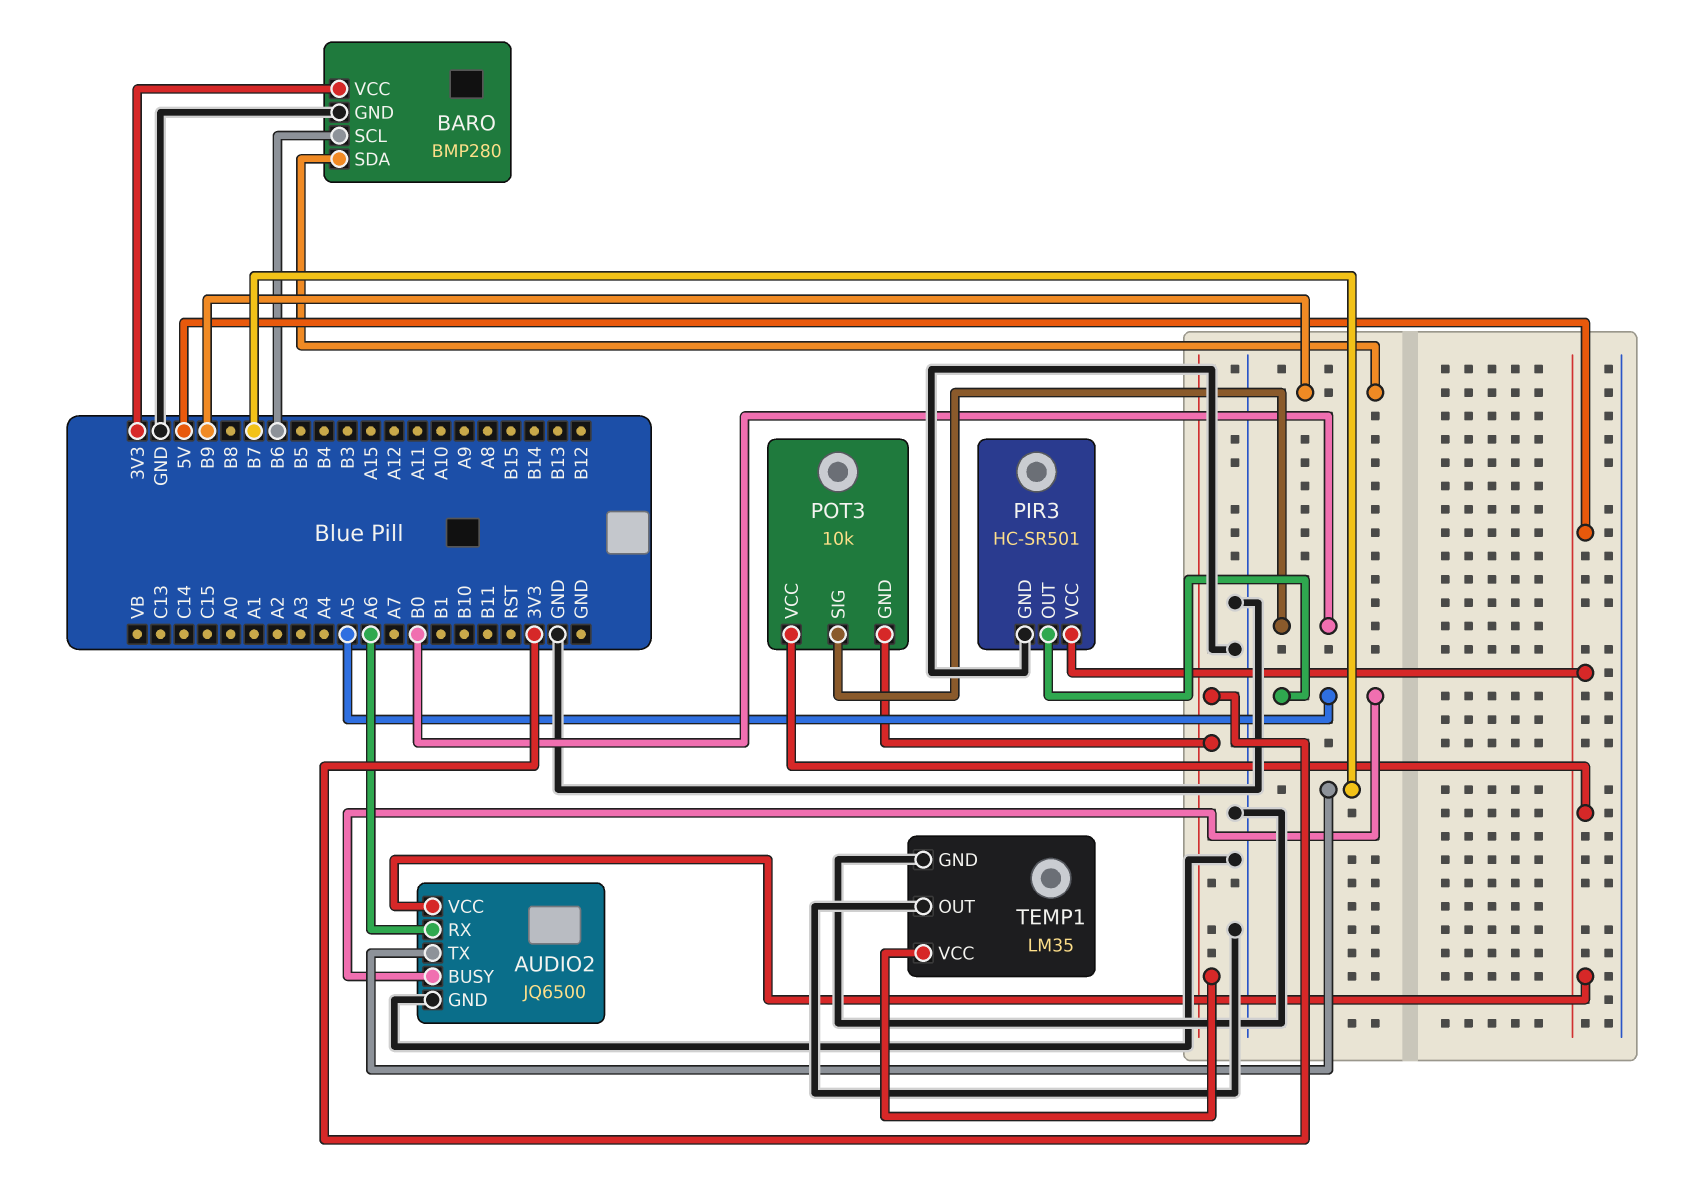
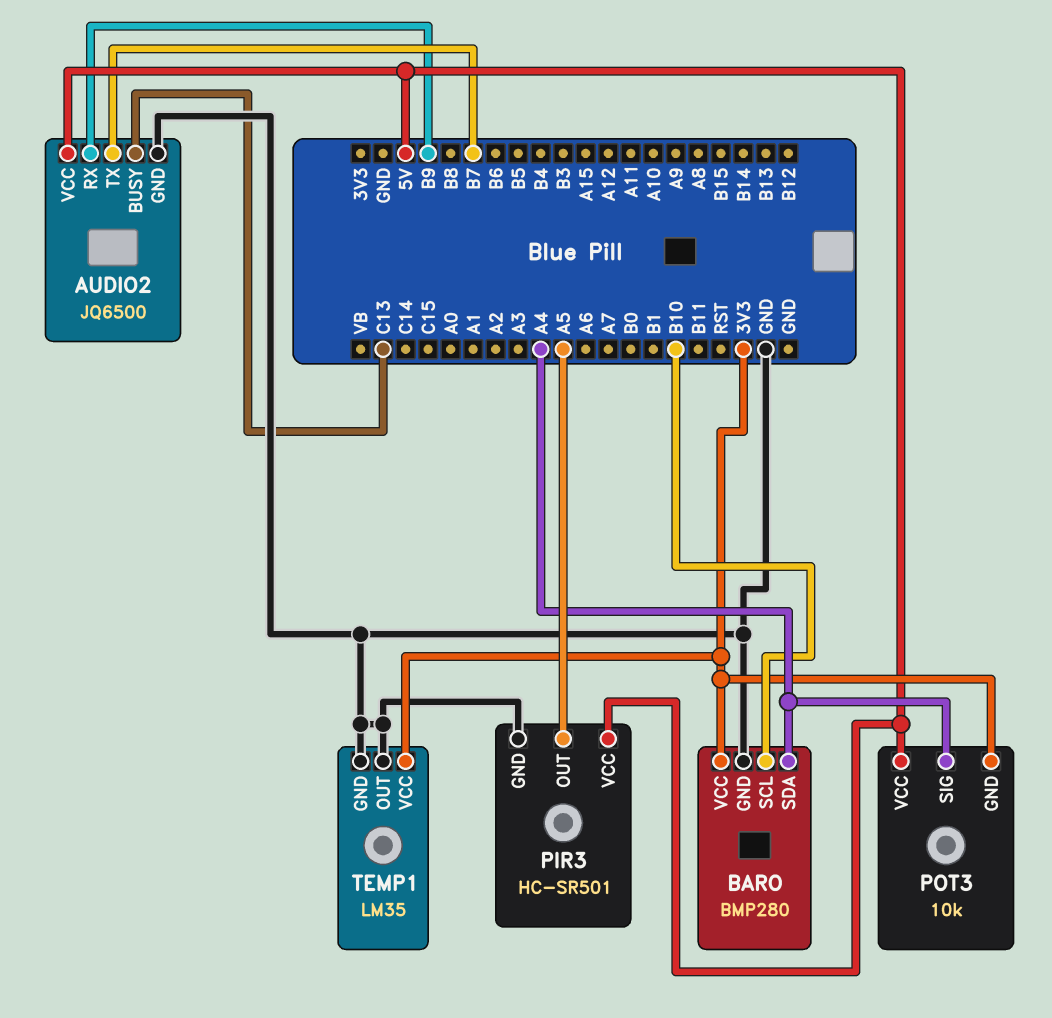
AUDIO2 pin BUSY: A5 -> C13
AUDIO2 pin RX: A6 -> B9
BARO pin SCL: B6 -> B10
BARO pin SDA: B9 -> A4
POT3 pin SIG: B0 -> A4

